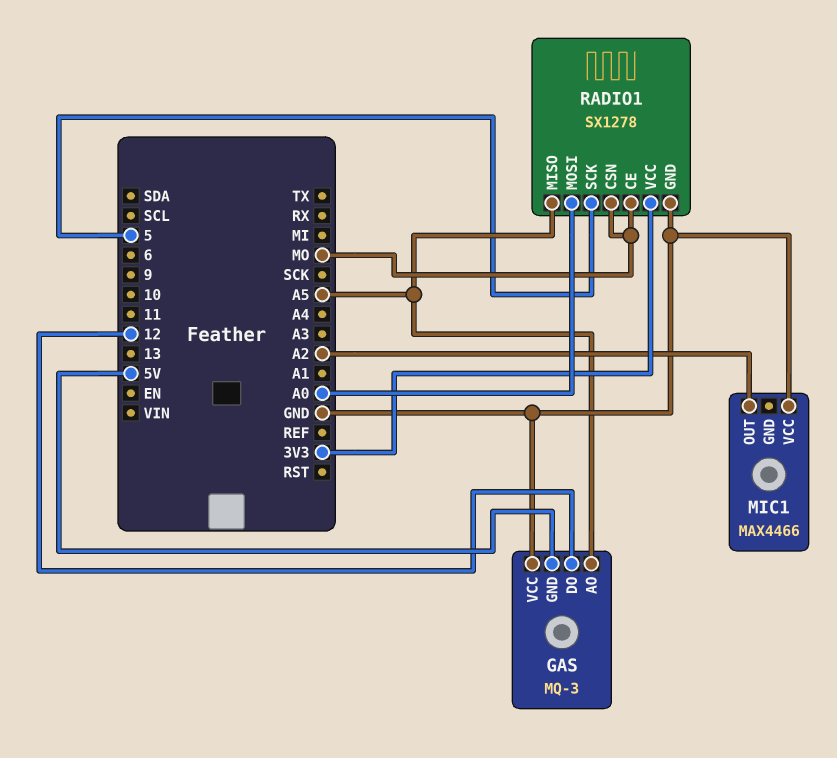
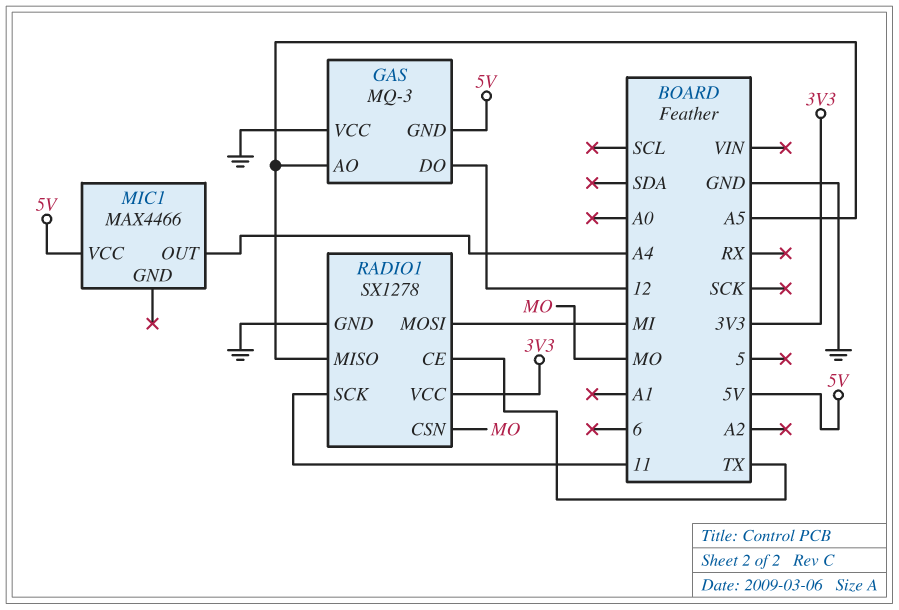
MIC1 pin OUT: A2 -> A4
MIC1 pin VCC: GND -> 5V
RADIO1 pin CE: MO -> TX
RADIO1 pin MOSI: A0 -> MI
RADIO1 pin SCK: 5 -> 11

